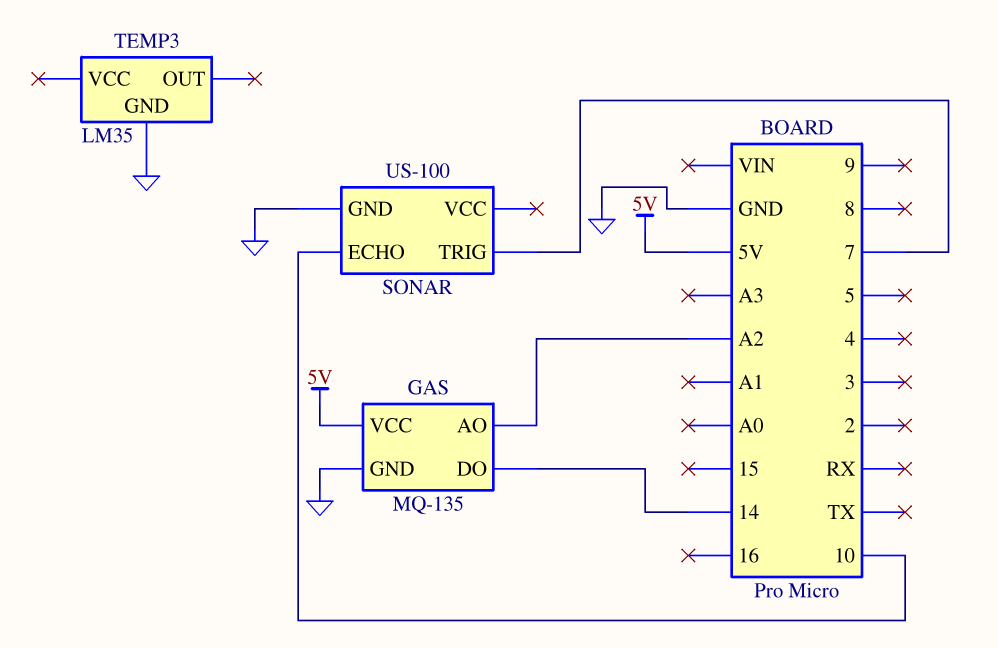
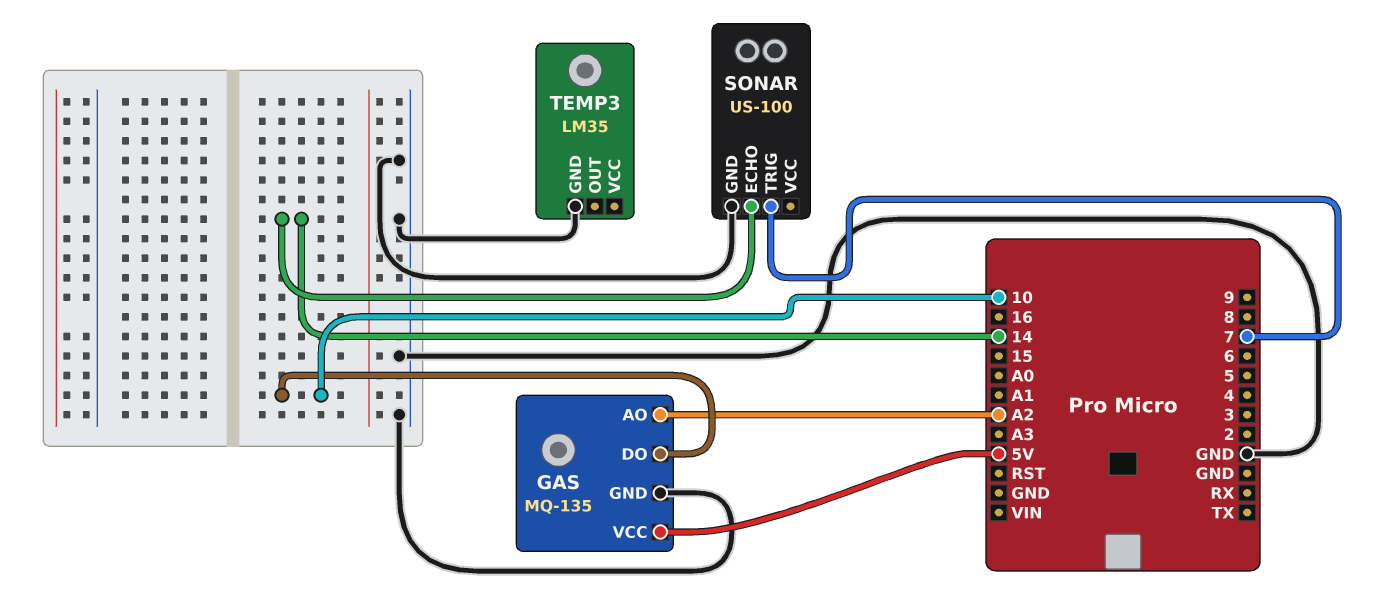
GAS pin DO: 14 -> 10
SONAR pin ECHO: 10 -> 14

